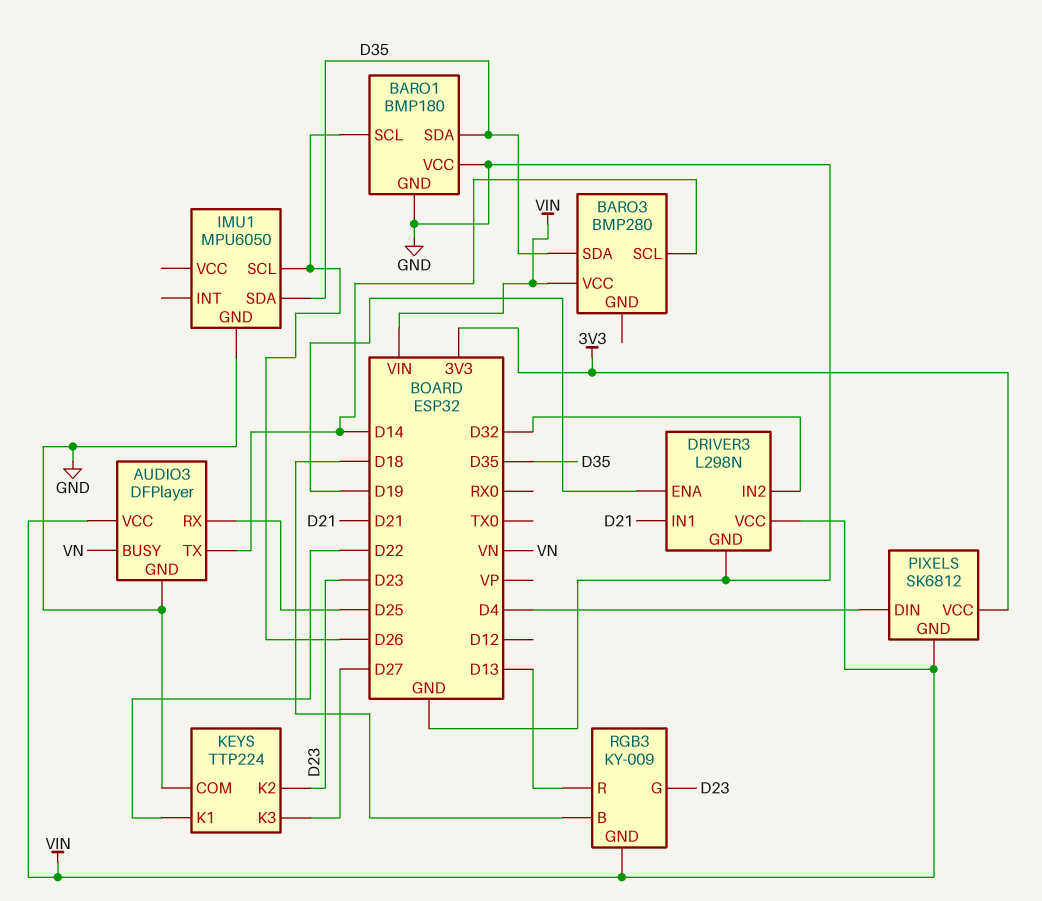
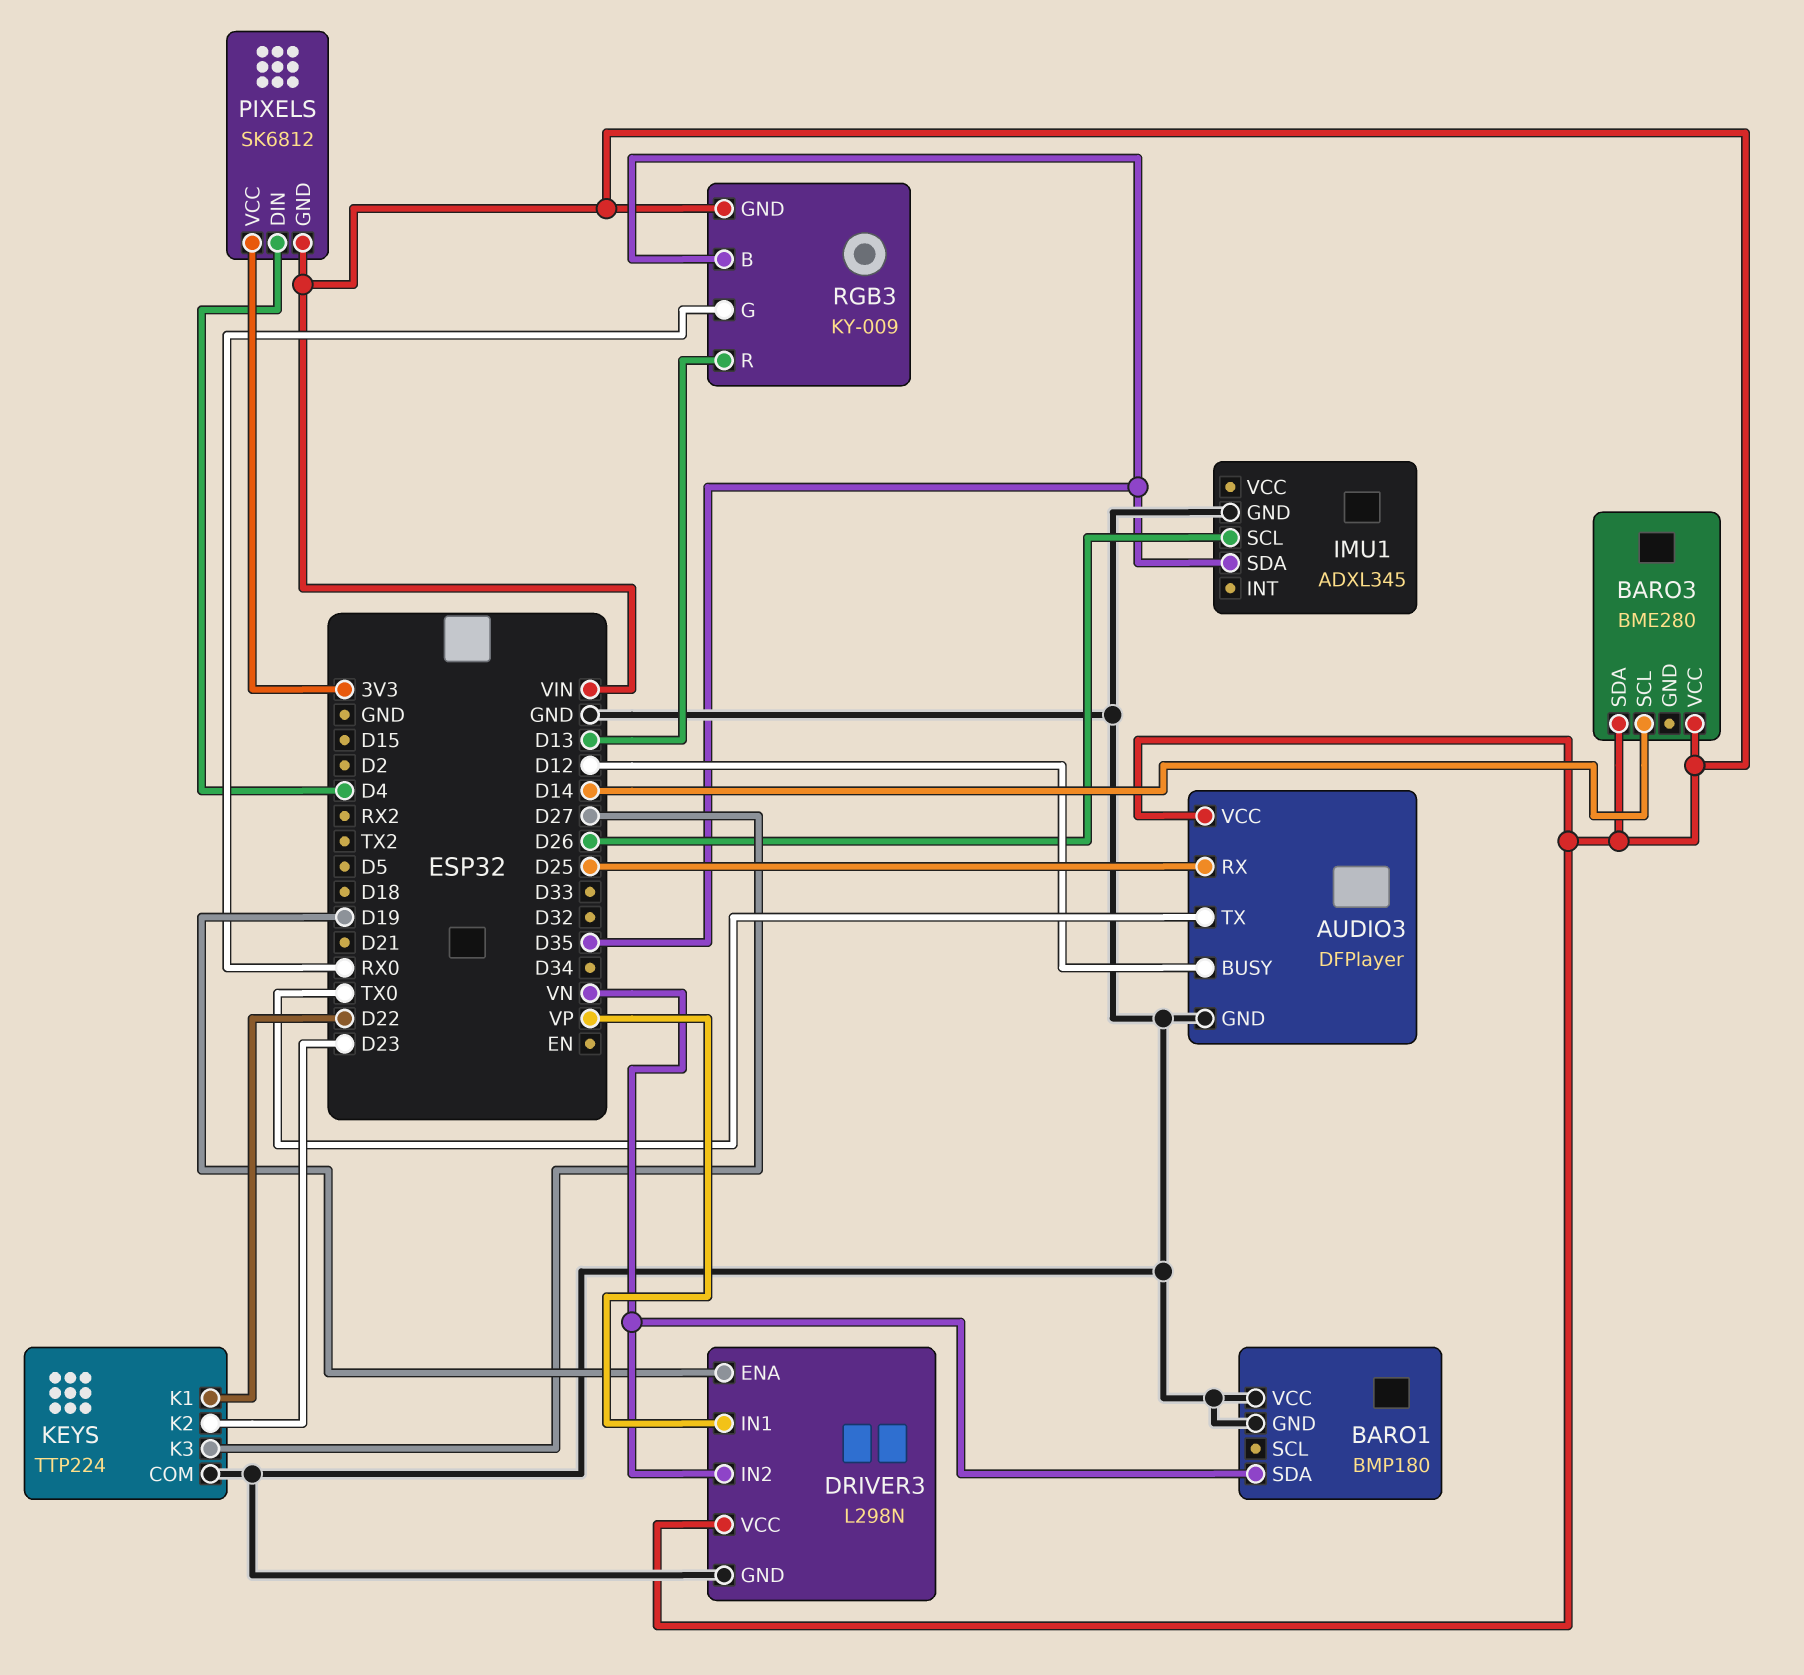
AUDIO3 pin BUSY: VN -> D12
AUDIO3 pin TX: D14 -> TX0
BARO1 pin SCL: D26 -> none
BARO1 pin SDA: D35 -> VN
BARO3: BMP280 -> BME280
BARO3 pin SDA: D35 -> VIN
DRIVER3 pin IN1: D21 -> VP
DRIVER3 pin IN2: D32 -> VN
IMU1: MPU6050 -> ADXL345
RGB3 pin B: D18 -> D35
RGB3 pin G: D23 -> RX0

